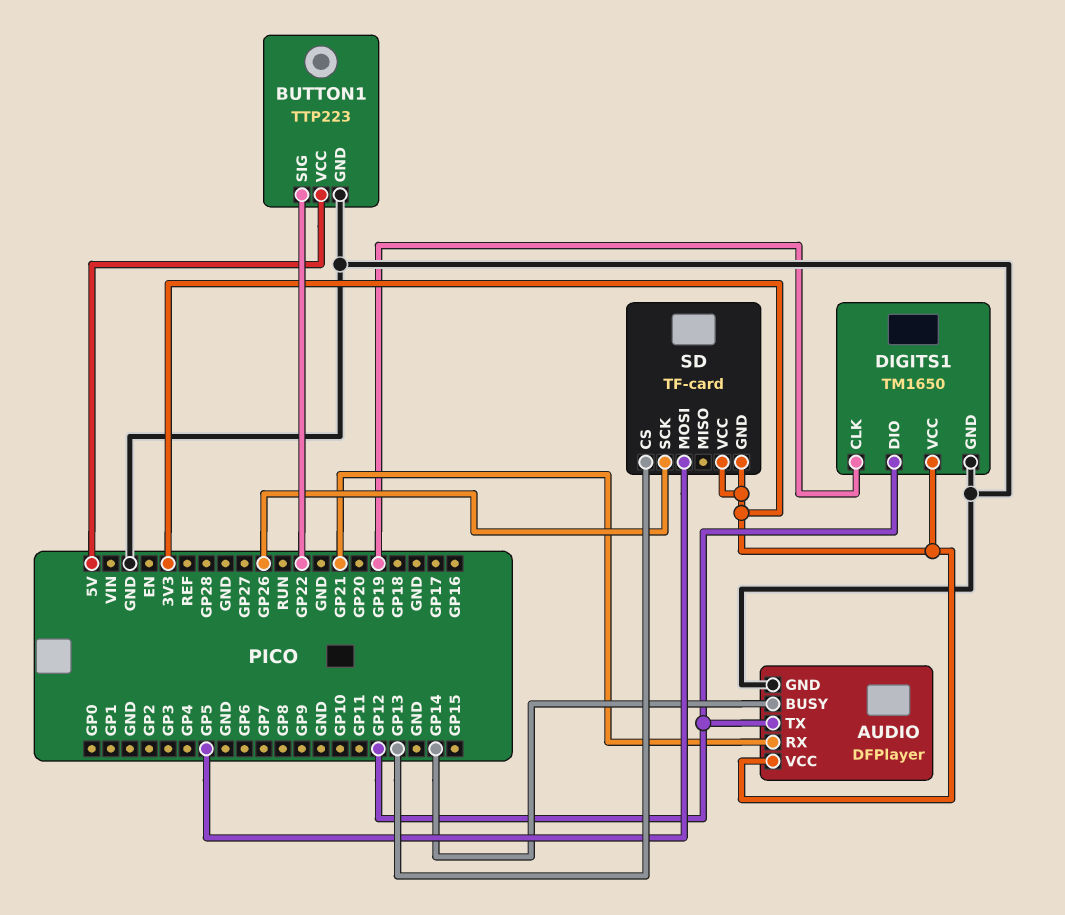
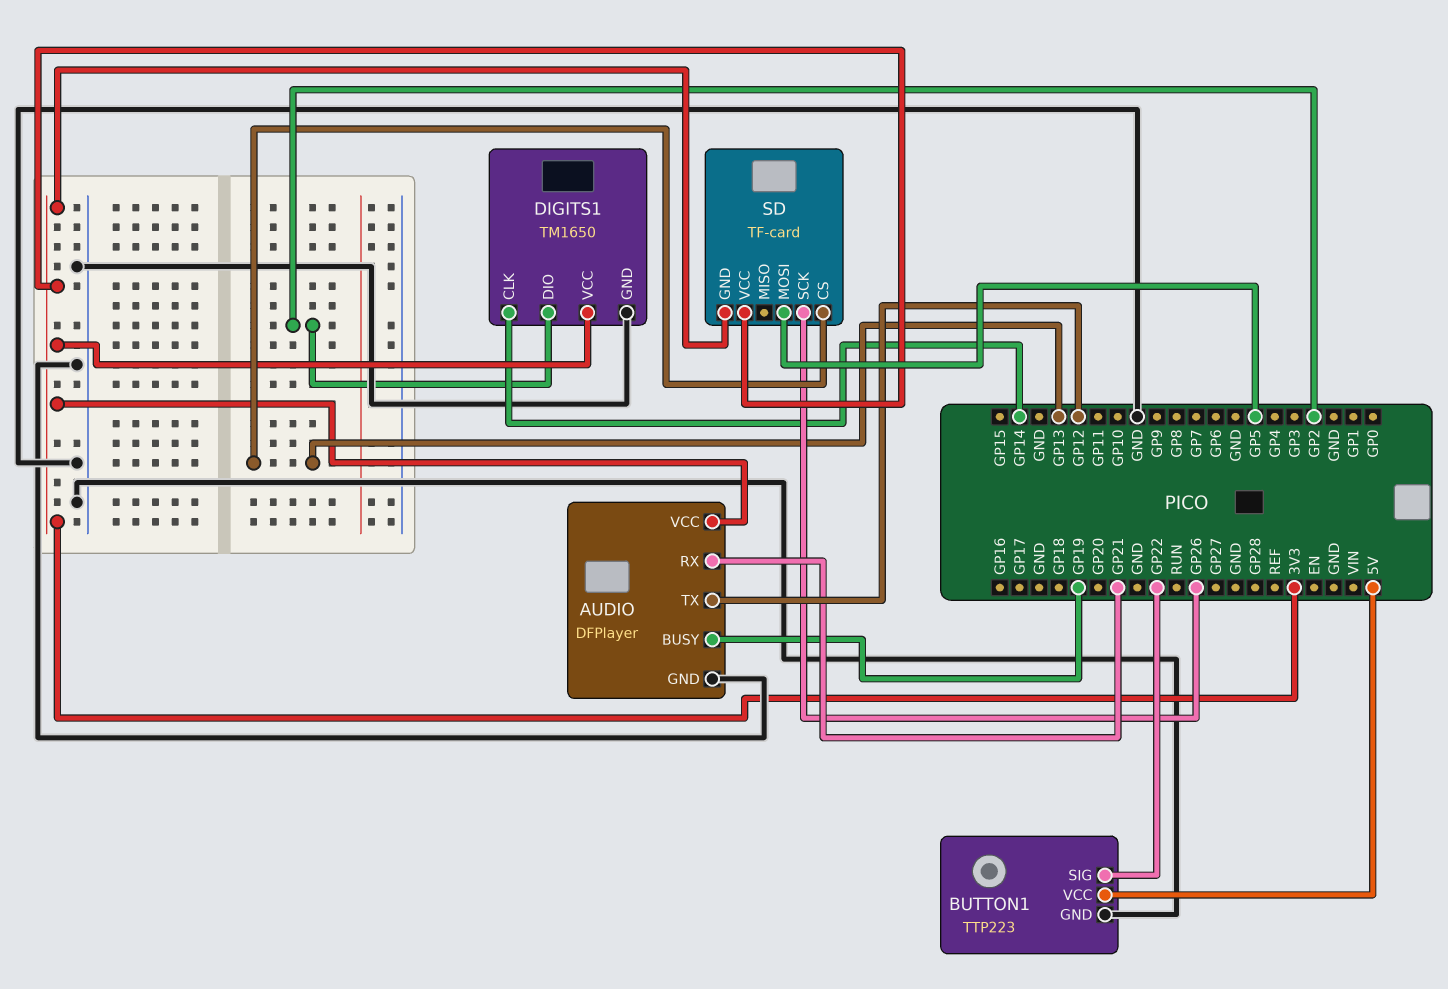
AUDIO pin BUSY: GP14 -> GP19
DIGITS1 pin CLK: GP19 -> GP14
DIGITS1 pin DIO: GP12 -> GP2

